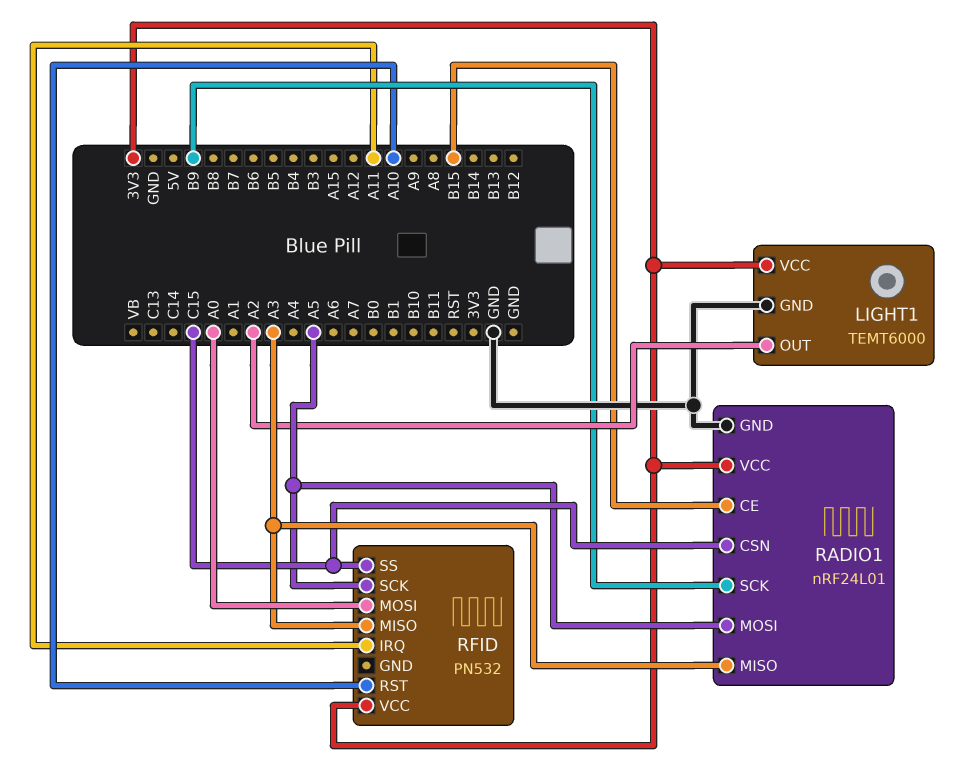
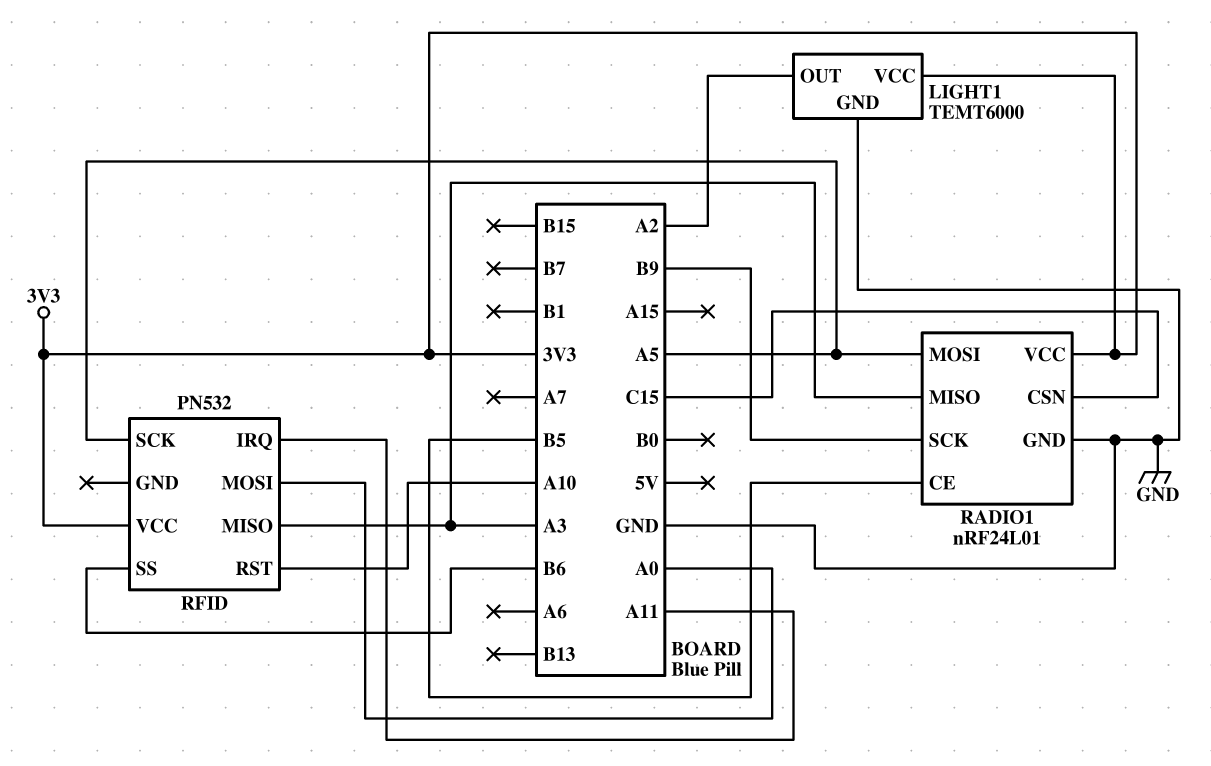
RADIO1 pin CE: B15 -> B5
RFID pin SS: C15 -> B6

